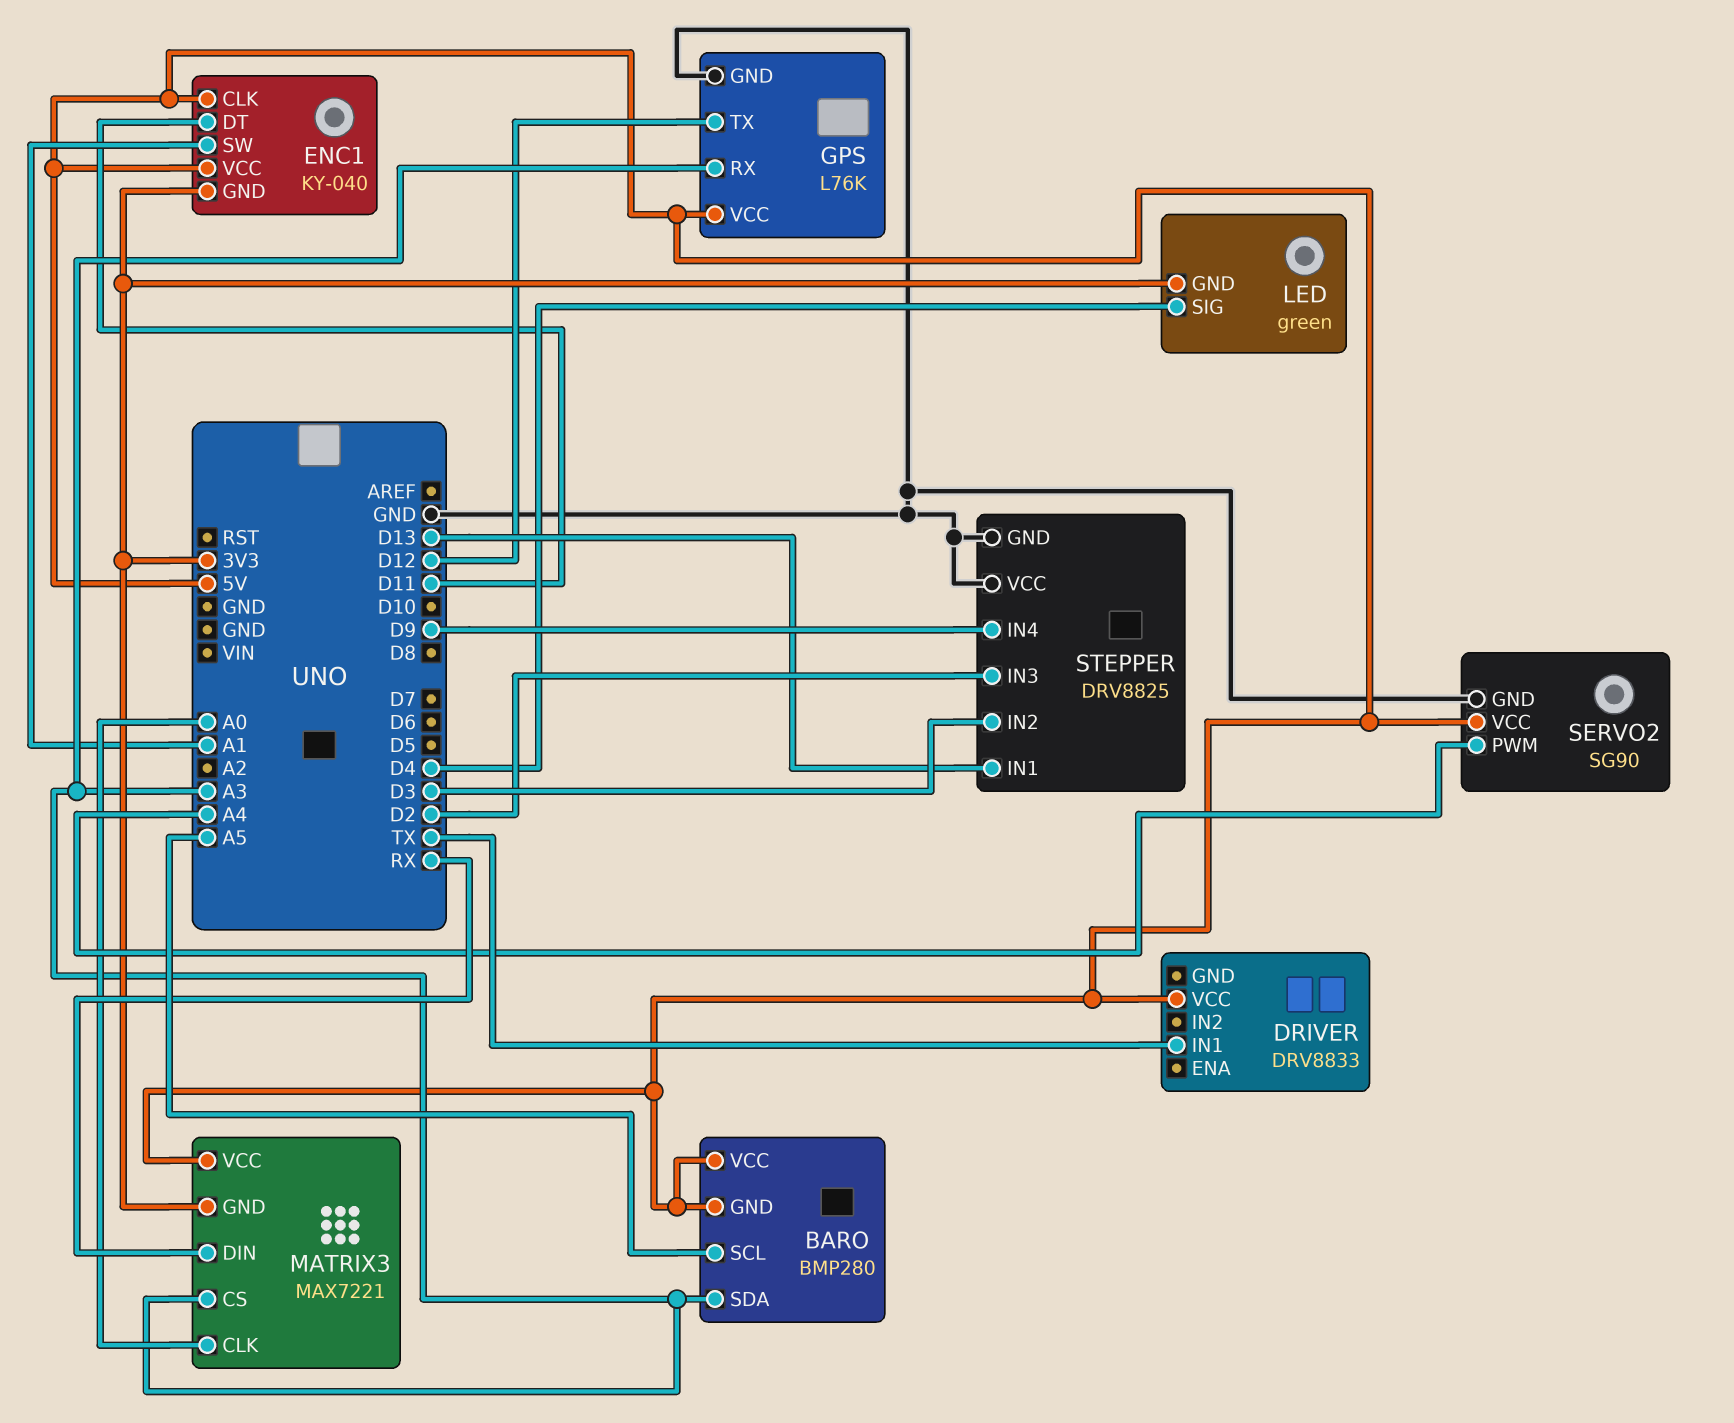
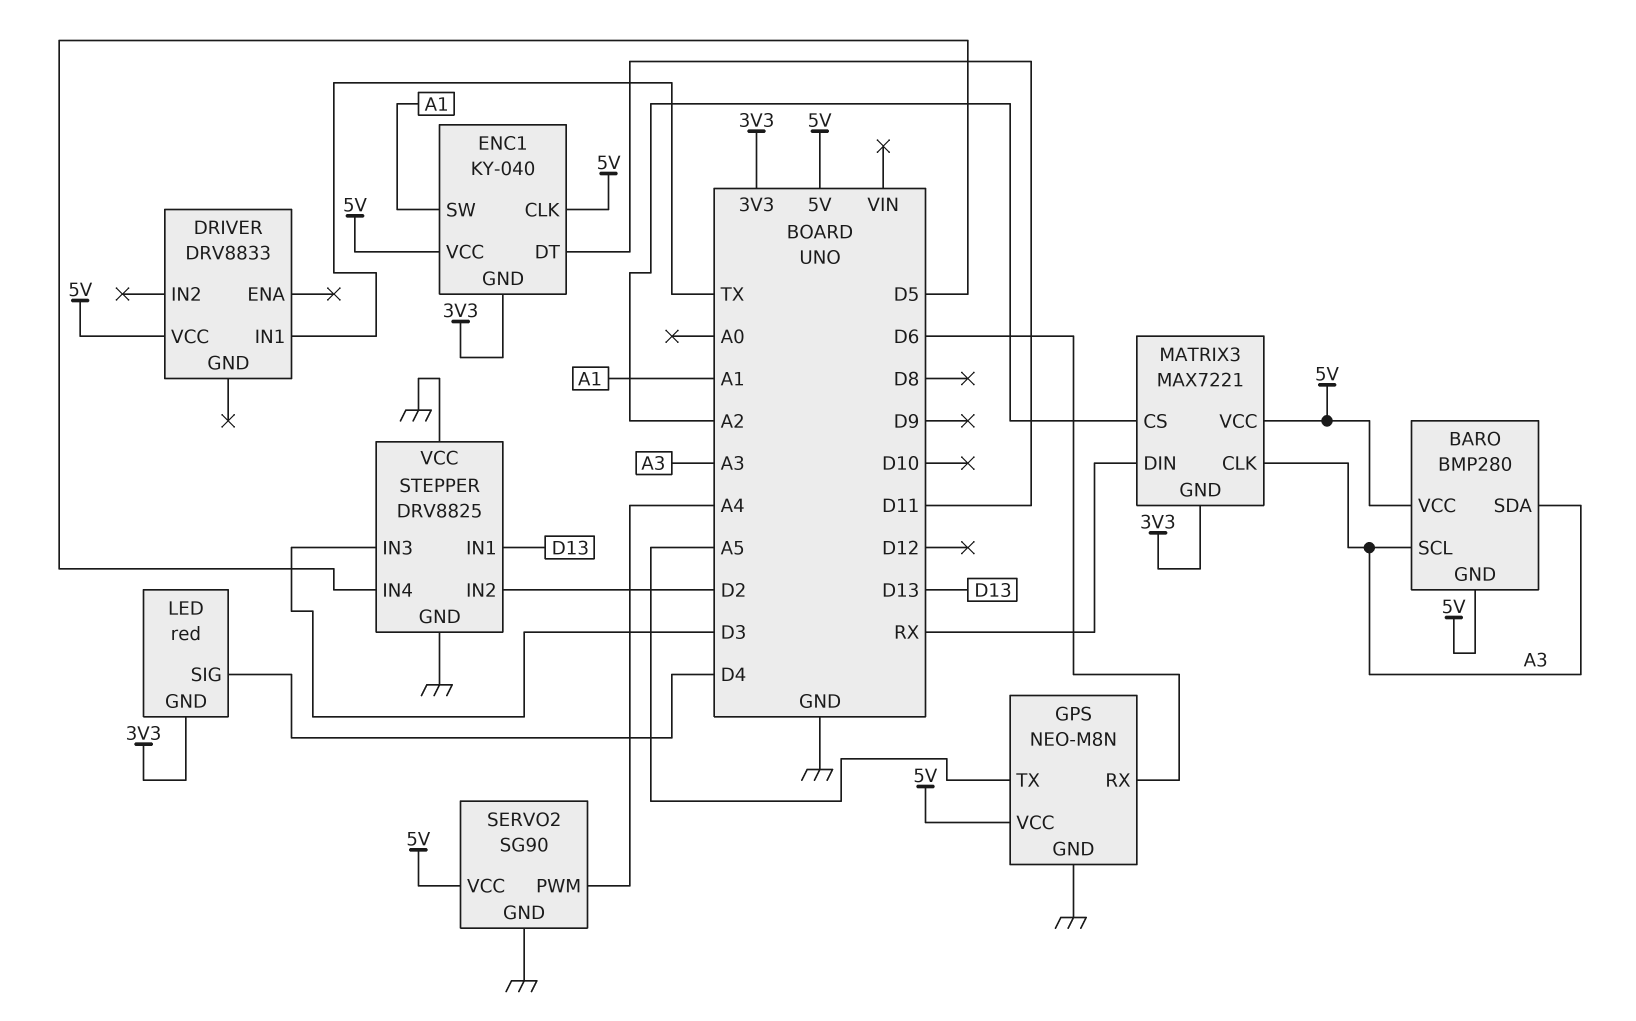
BARO pin SCL: A5 -> A3
GPS: L76K -> NEO-M8N
GPS pin RX: A3 -> D6
GPS pin TX: D12 -> A5
LED: green -> red
MATRIX3 pin CLK: A0 -> A3
MATRIX3 pin CS: A3 -> A2
STEPPER pin IN2: D3 -> D2
STEPPER pin IN3: D2 -> D3
STEPPER pin IN4: D9 -> D5

